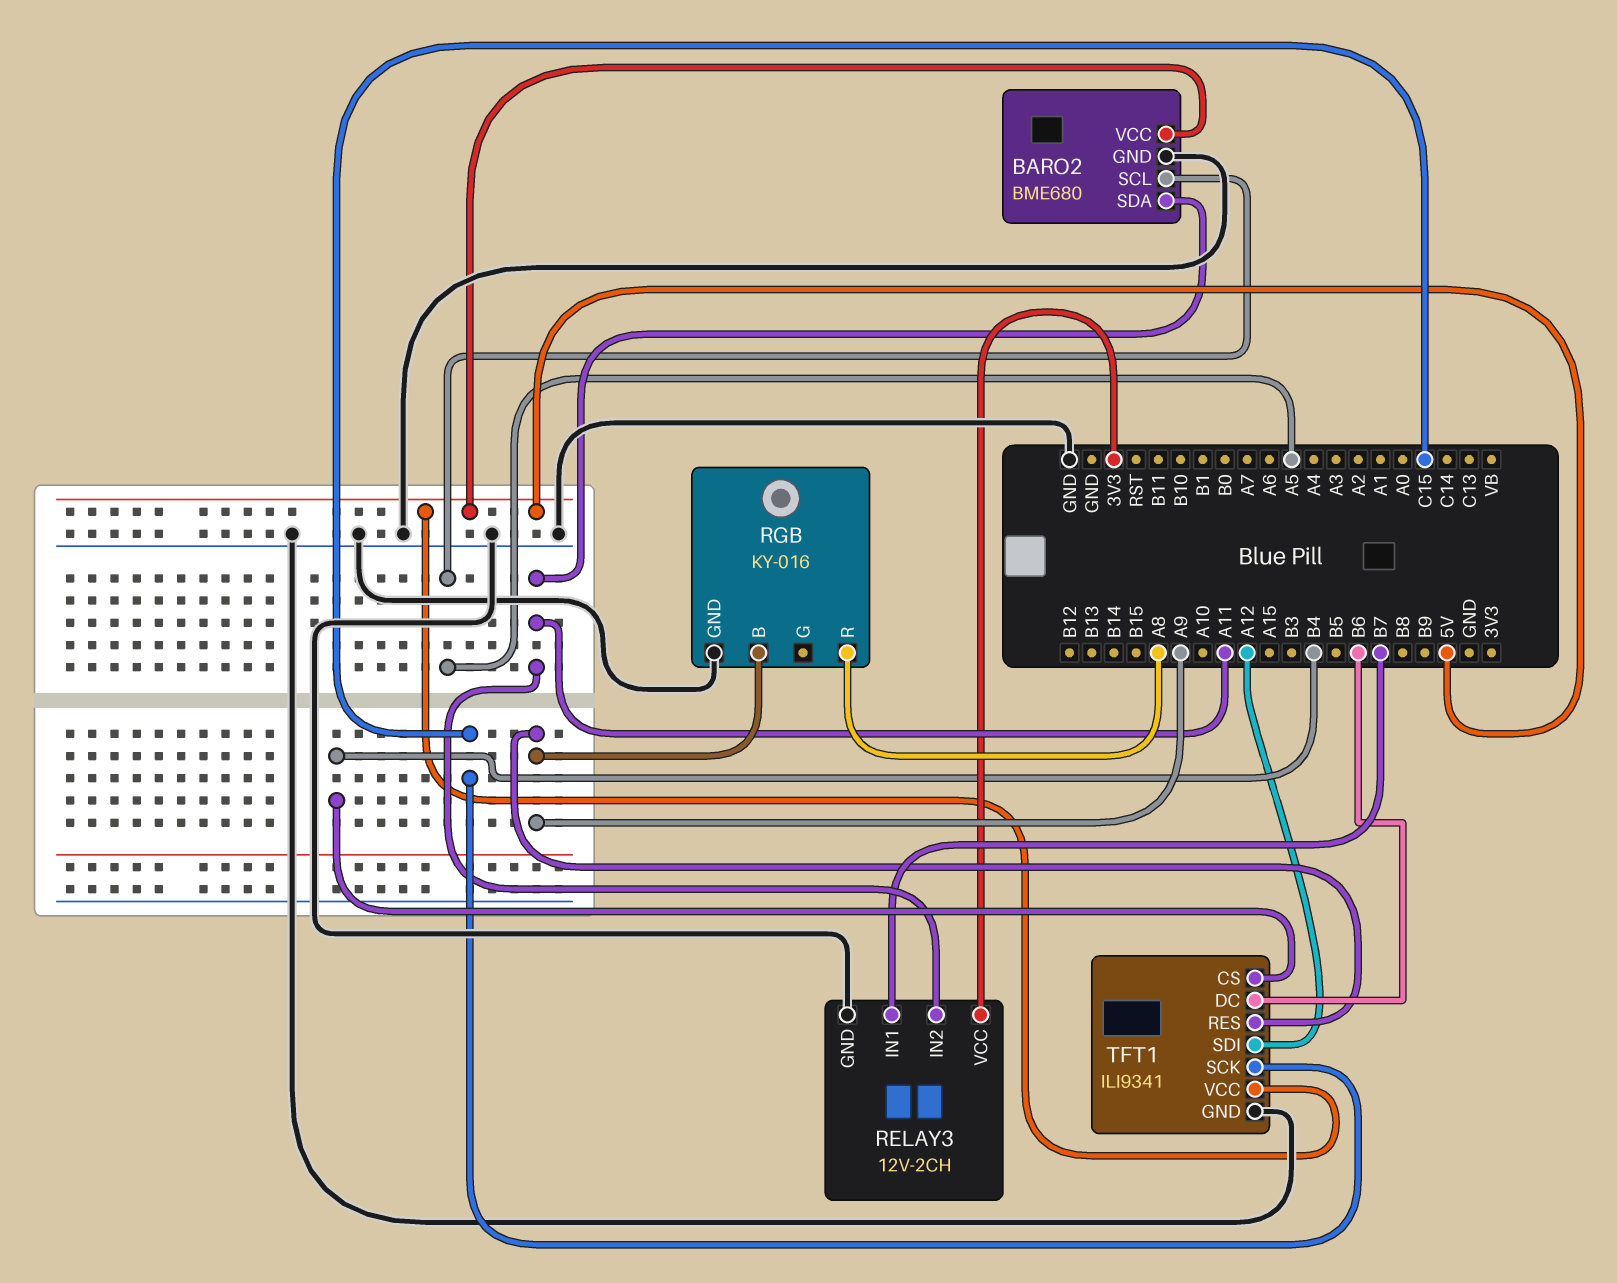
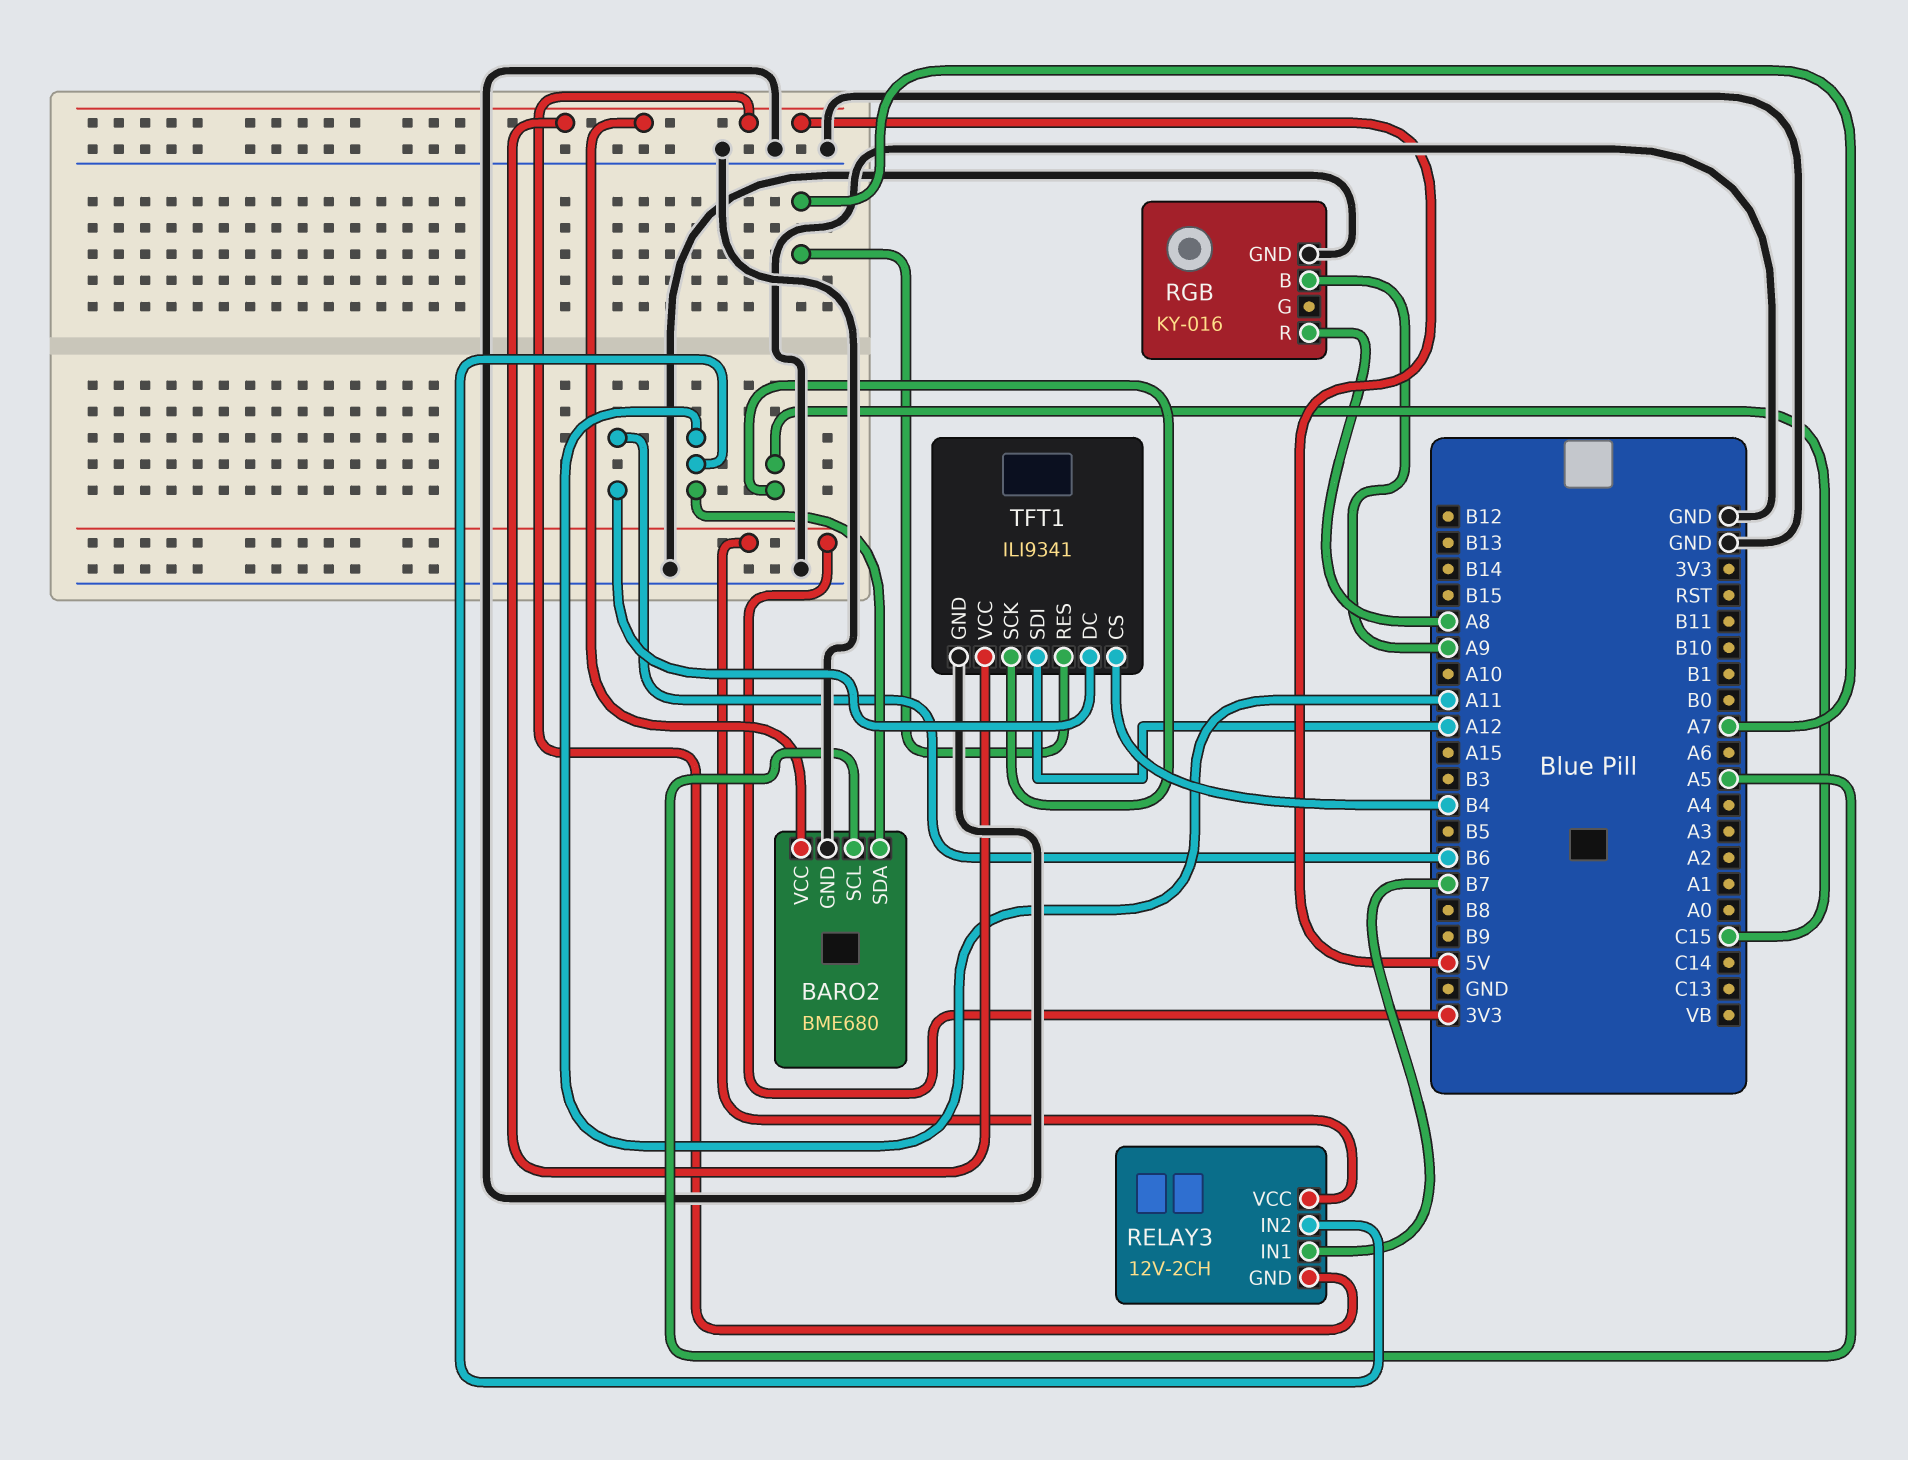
RELAY3 pin GND: GND -> 5V
TFT1 pin RES: A9 -> A7

